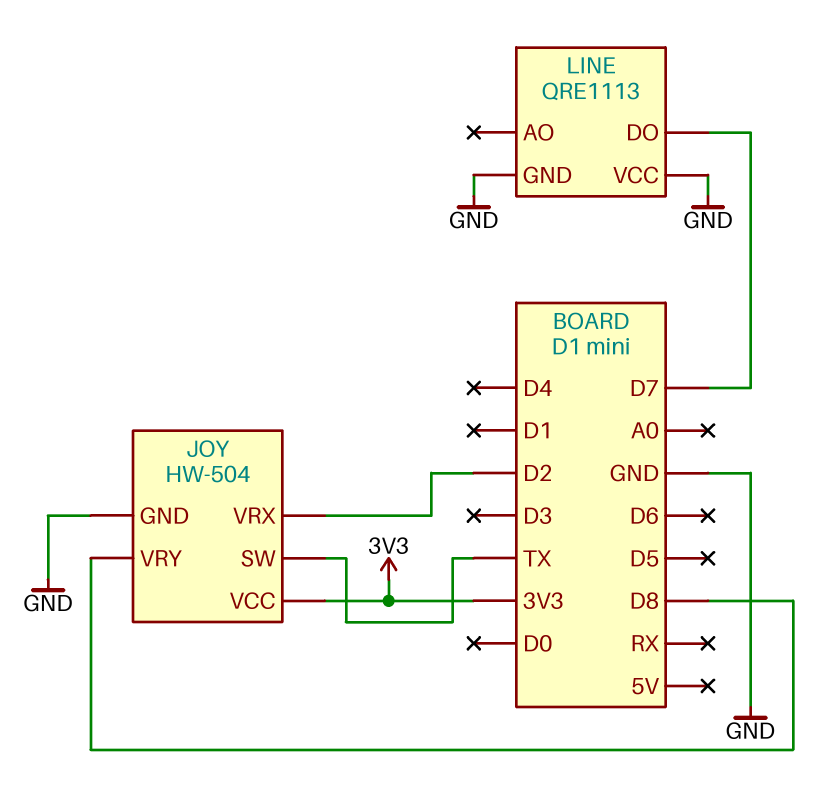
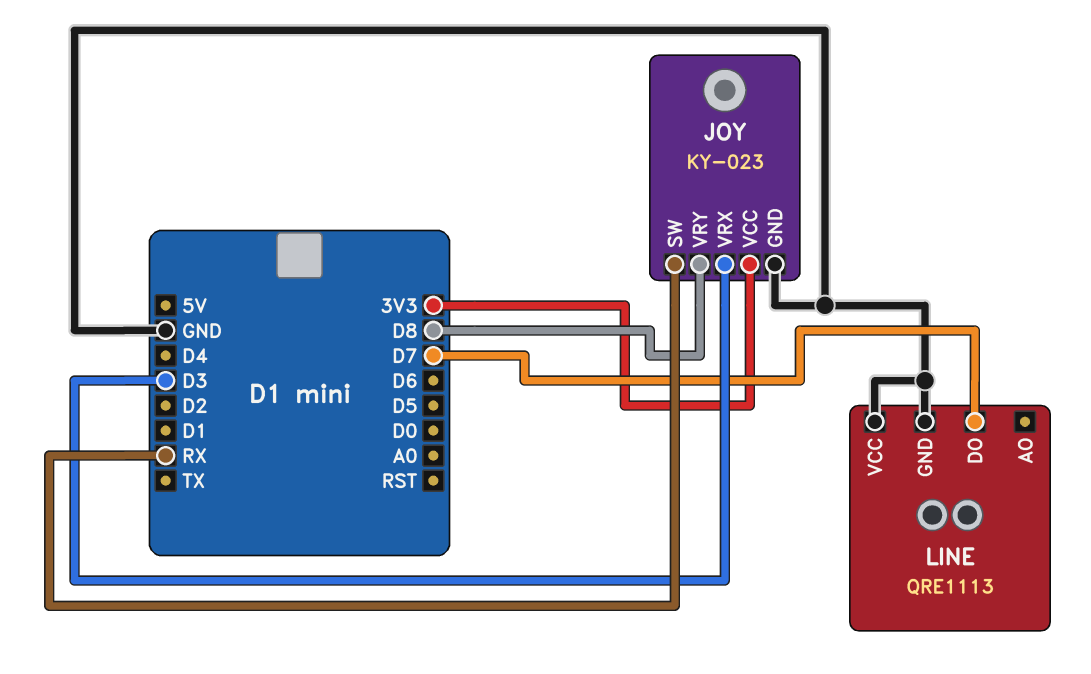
JOY: HW-504 -> KY-023
JOY pin SW: TX -> RX
JOY pin VRX: D2 -> D3

